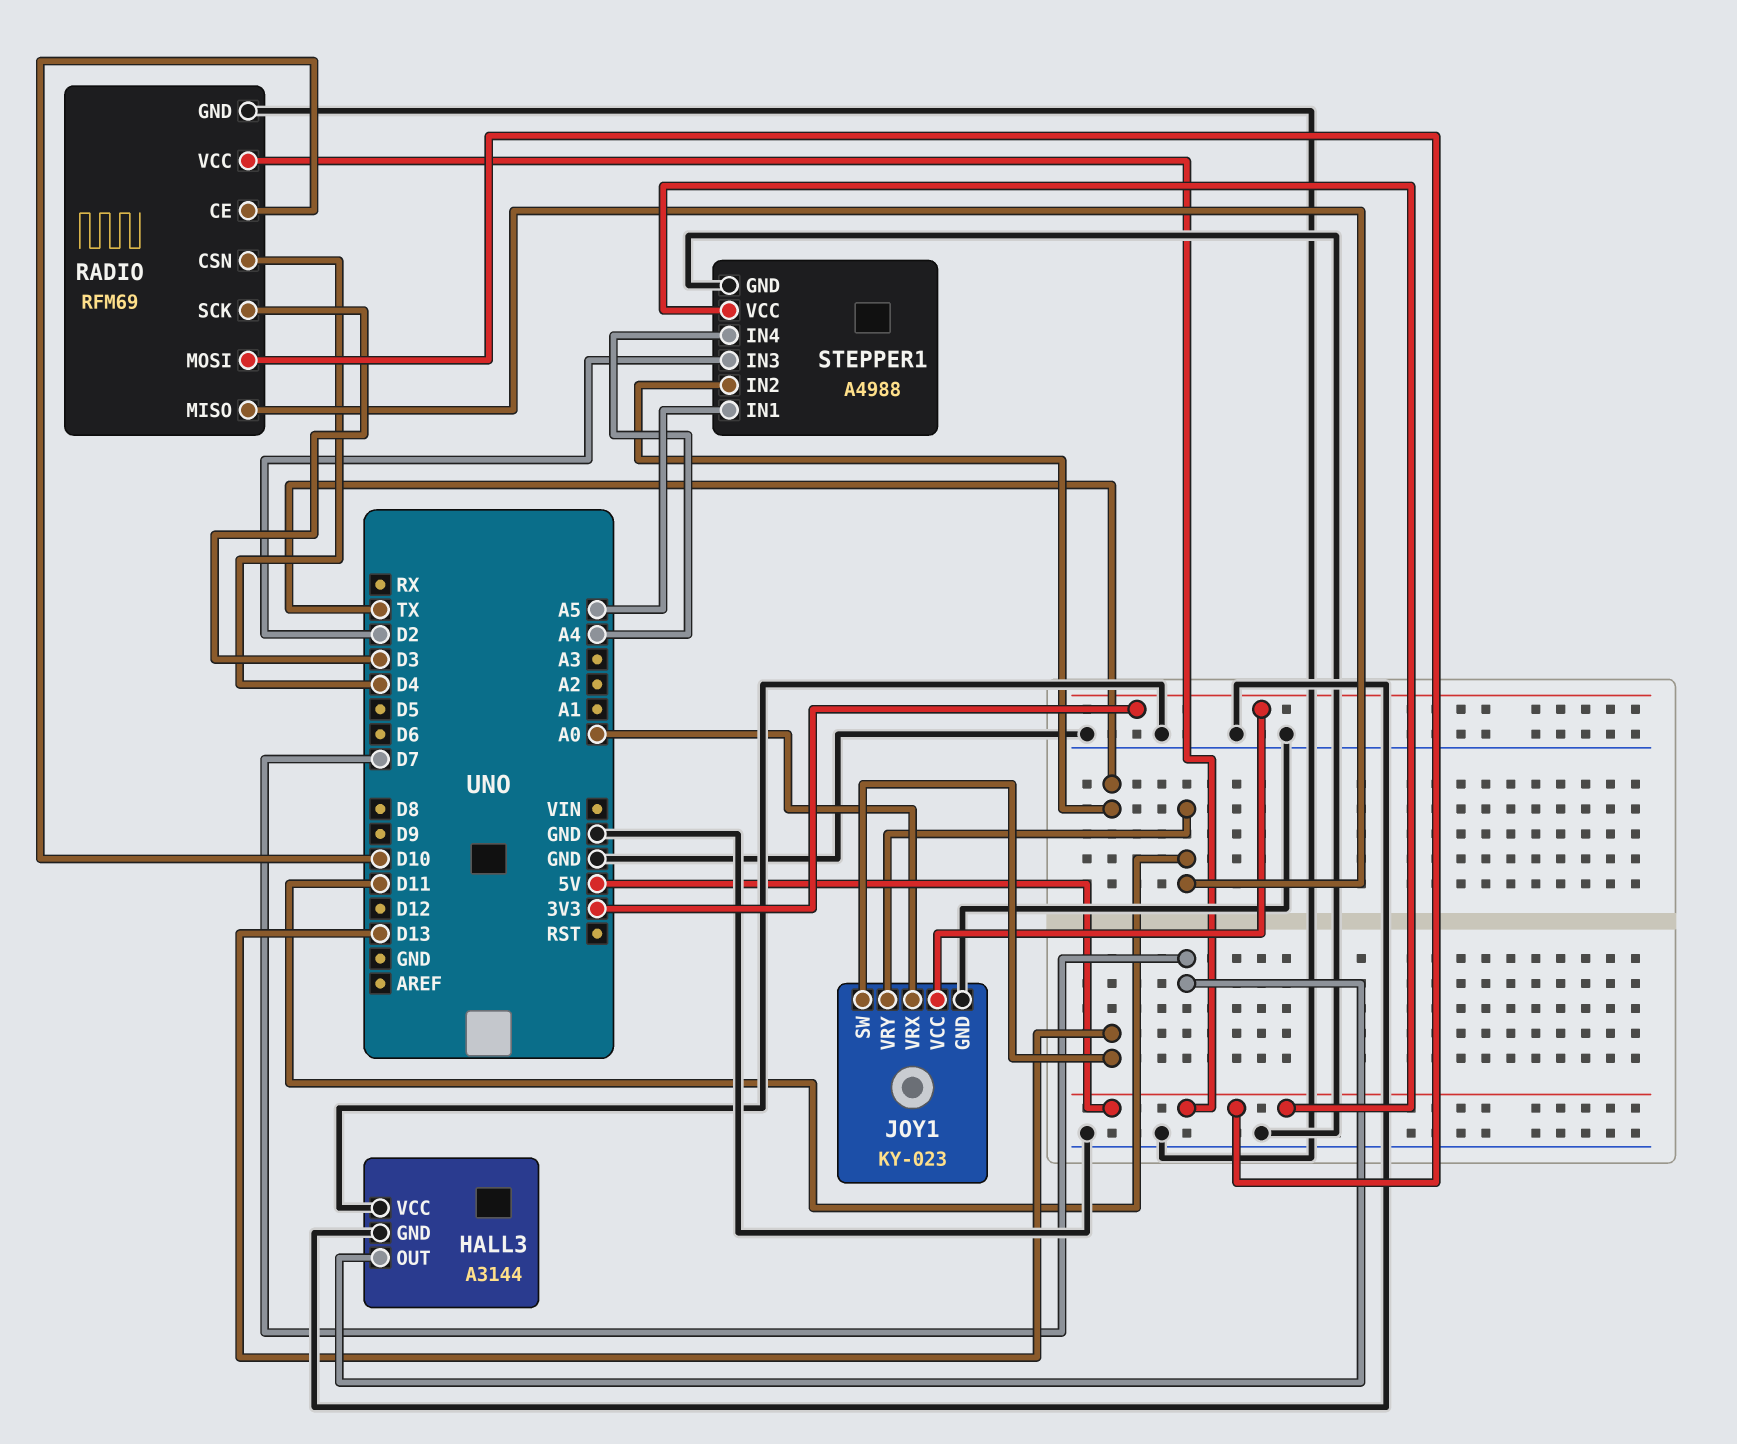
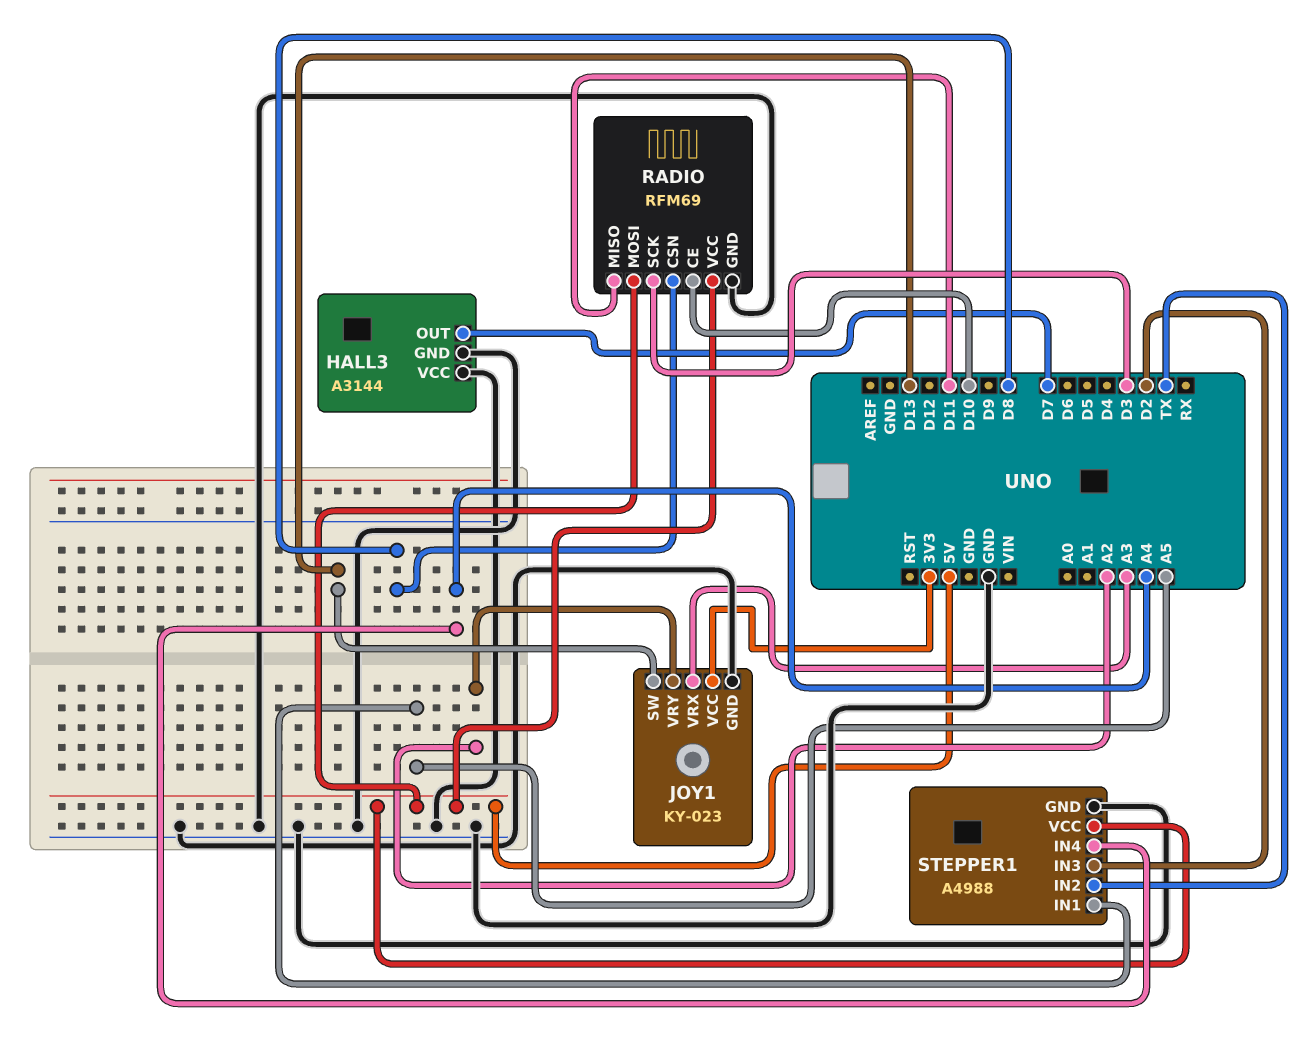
JOY1 pin VRX: A0 -> A3
JOY1 pin VRY: D11 -> A2
RADIO pin CSN: D4 -> D8

